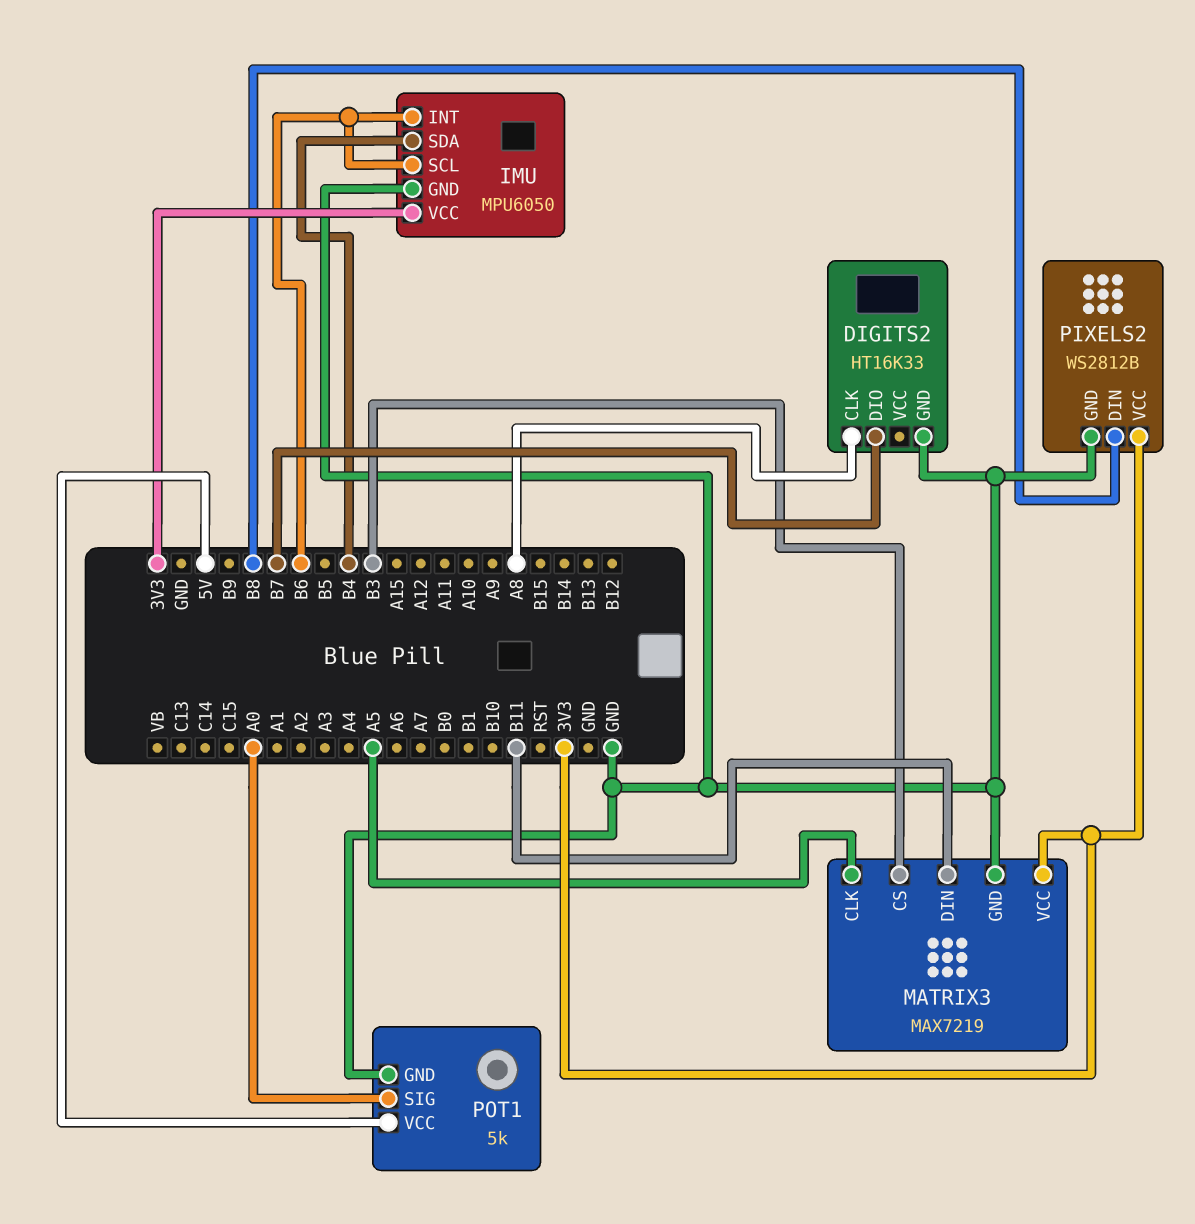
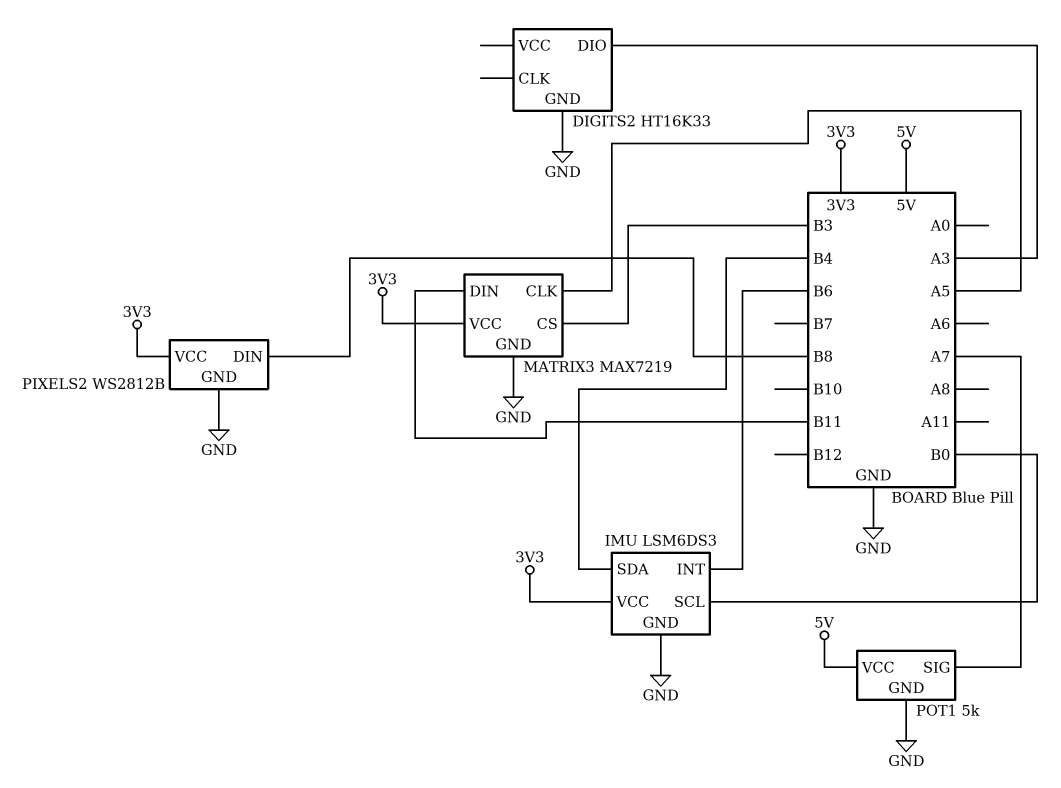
DIGITS2 pin CLK: A8 -> none
DIGITS2 pin DIO: B7 -> A3
IMU: MPU6050 -> LSM6DS3
IMU pin SCL: B6 -> B0
POT1 pin SIG: A0 -> A7

